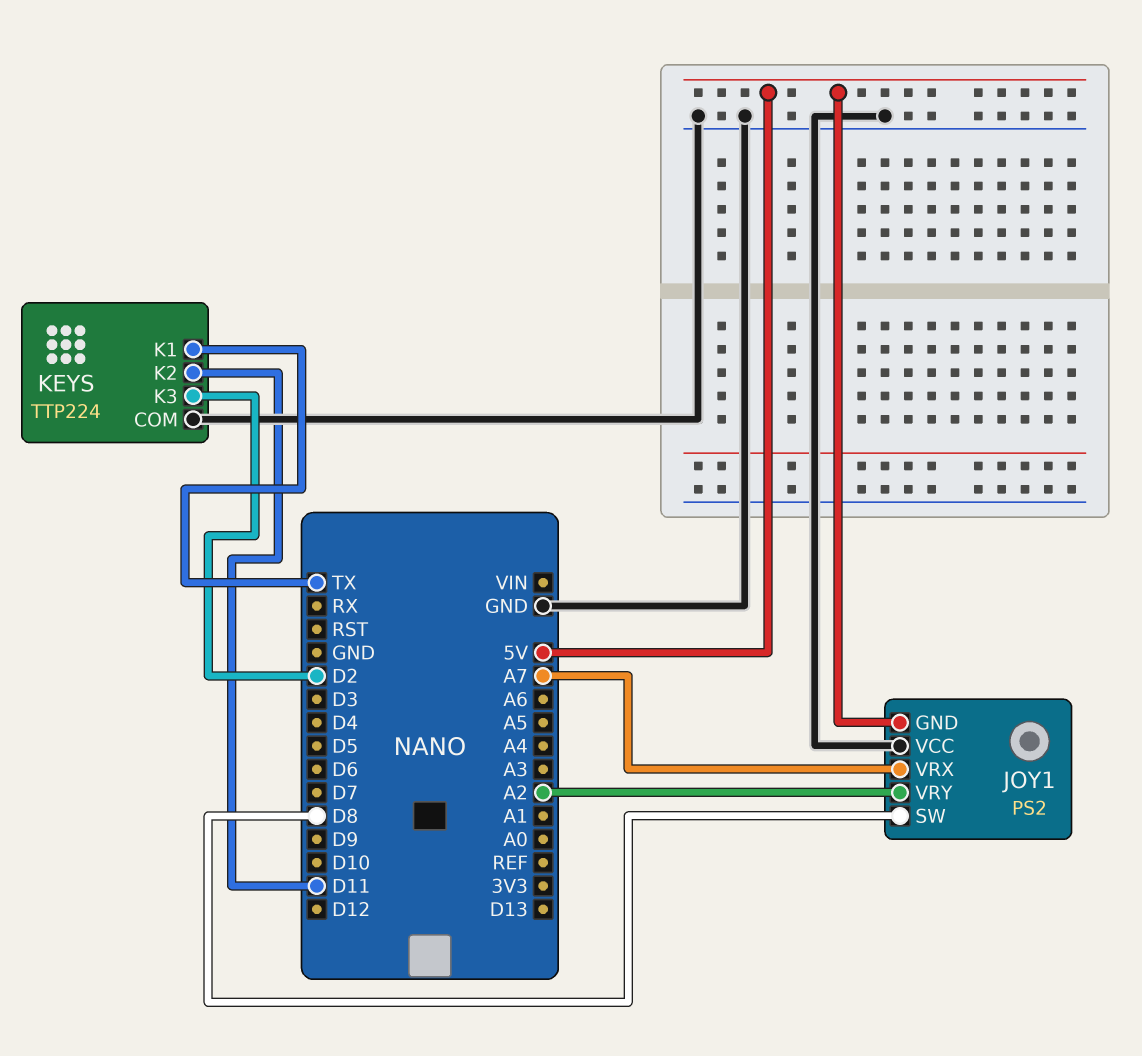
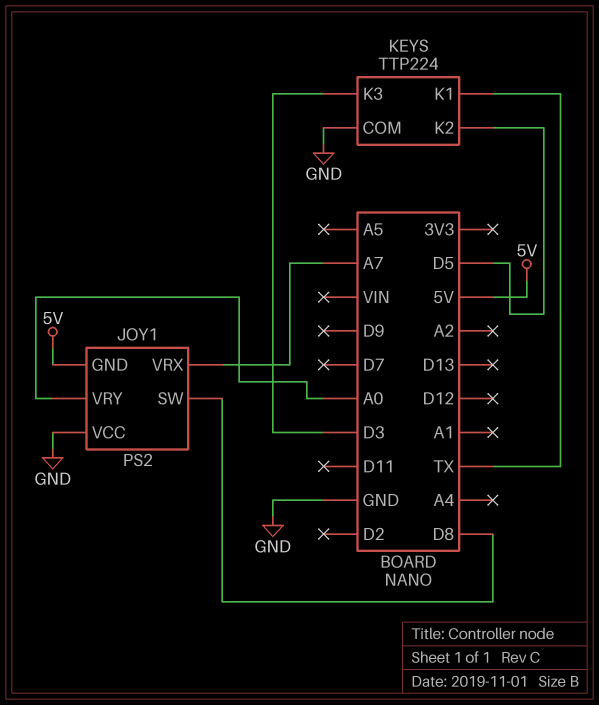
JOY1 pin VRY: A2 -> A0
KEYS pin K2: D11 -> D5
KEYS pin K3: D2 -> D3

